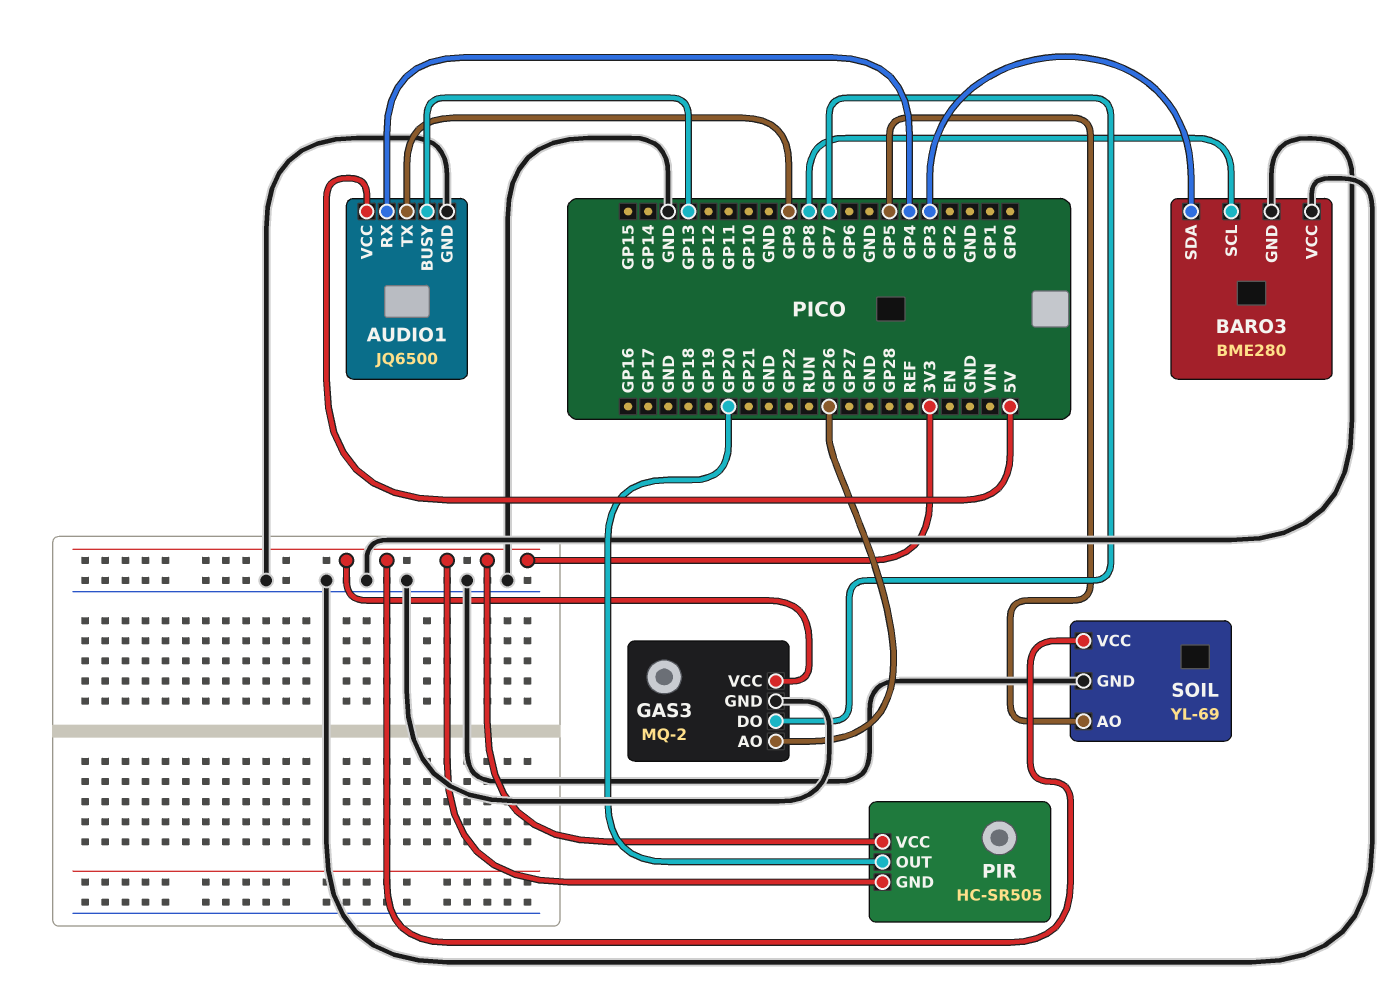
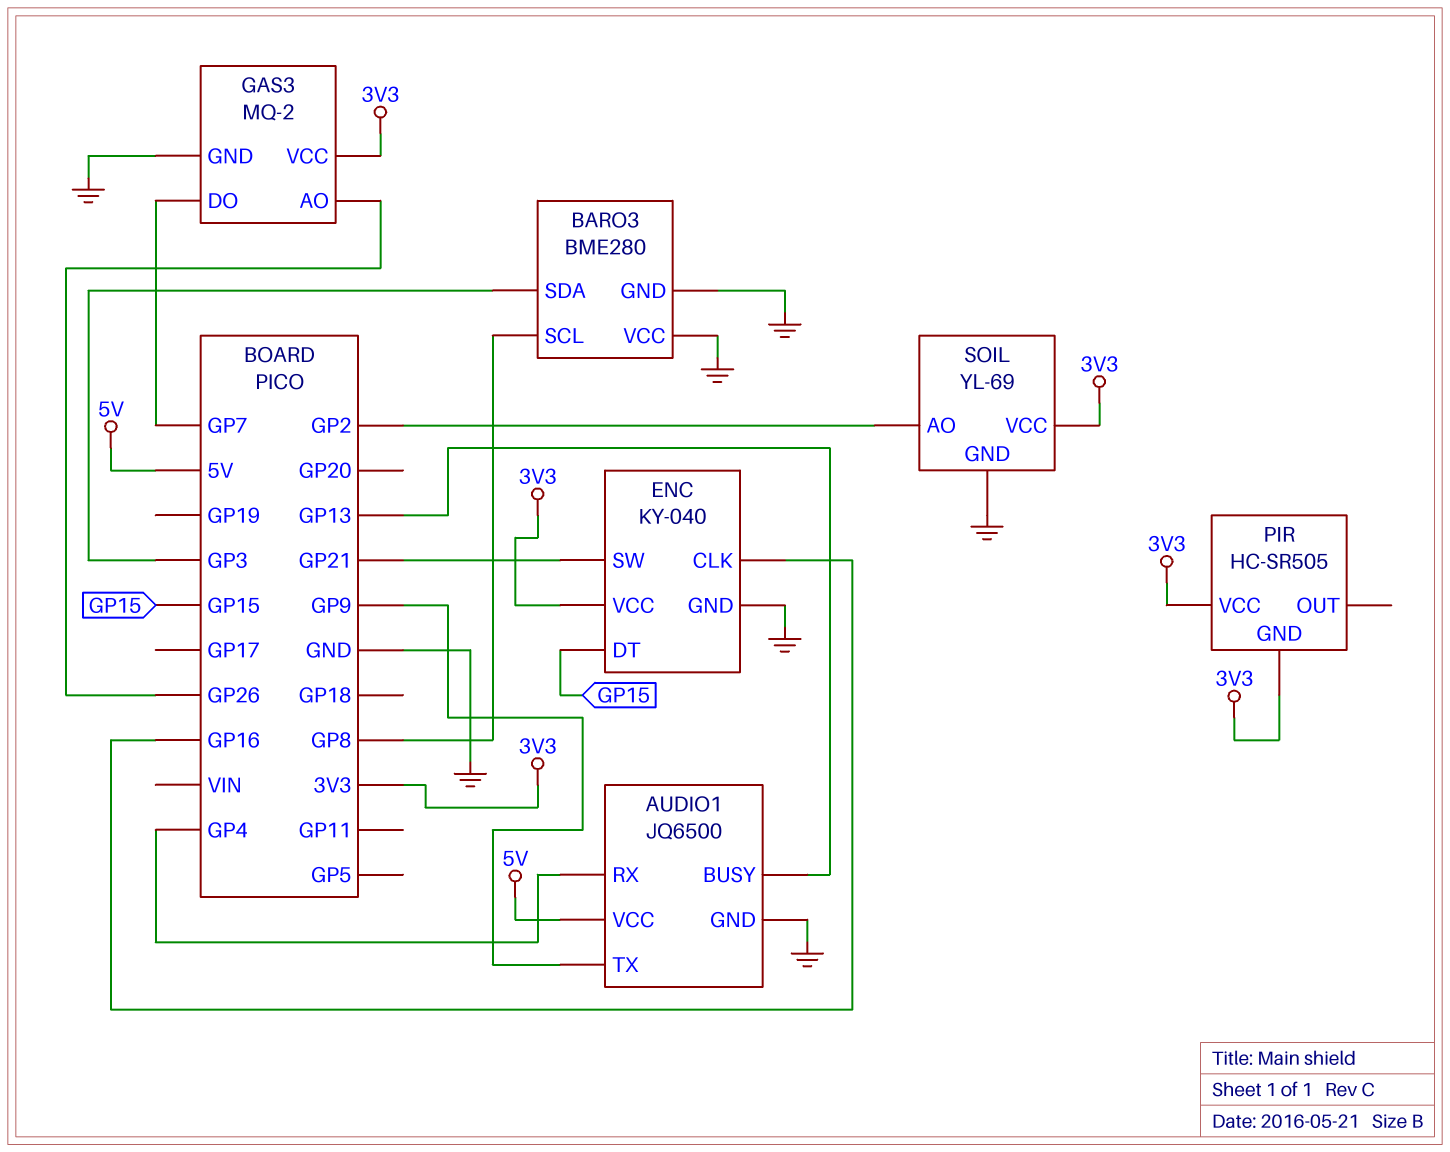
ENC: none -> KY-040
ENC pin CLK: none -> GP16
ENC pin DT: none -> GP15
ENC pin GND: none -> GND
ENC pin SW: none -> GP21
ENC pin VCC: none -> 3V3
PIR pin OUT: GP20 -> none
SOIL pin AO: GP5 -> GP2

